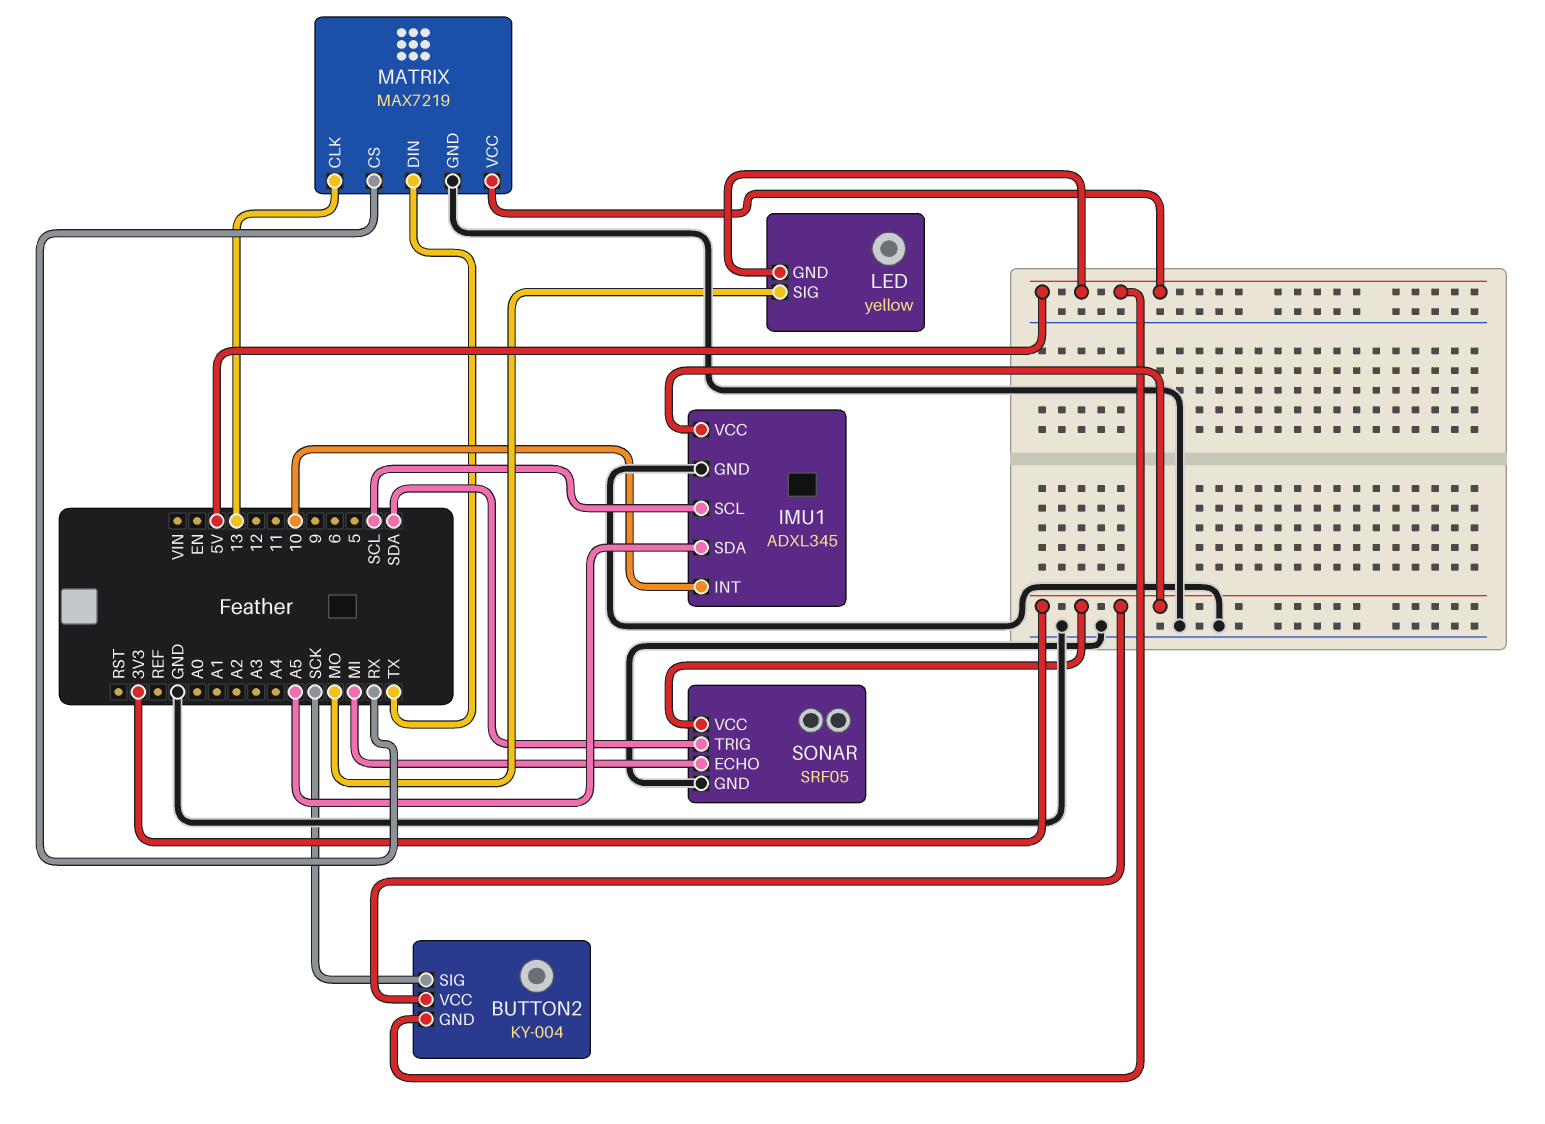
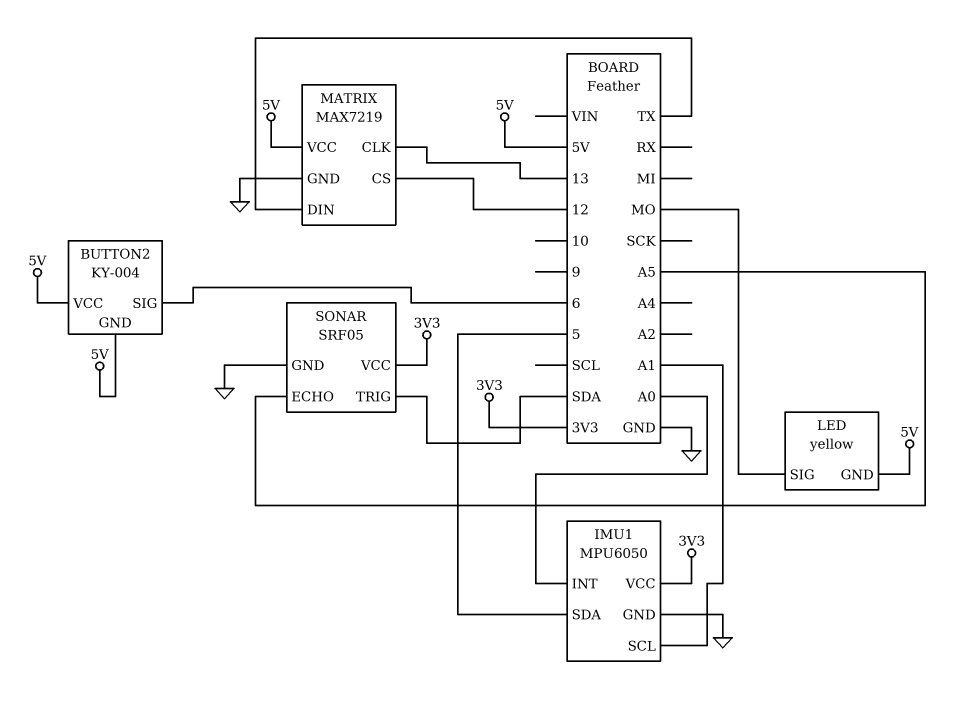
BUTTON2 pin SIG: SCK -> 6
BUTTON2 pin VCC: 3V3 -> 5V
IMU1: ADXL345 -> MPU6050
IMU1 pin INT: 10 -> A0
IMU1 pin SCL: SCL -> A1
IMU1 pin SDA: A5 -> 5
MATRIX pin CS: RX -> 12
SONAR pin ECHO: MI -> A5

